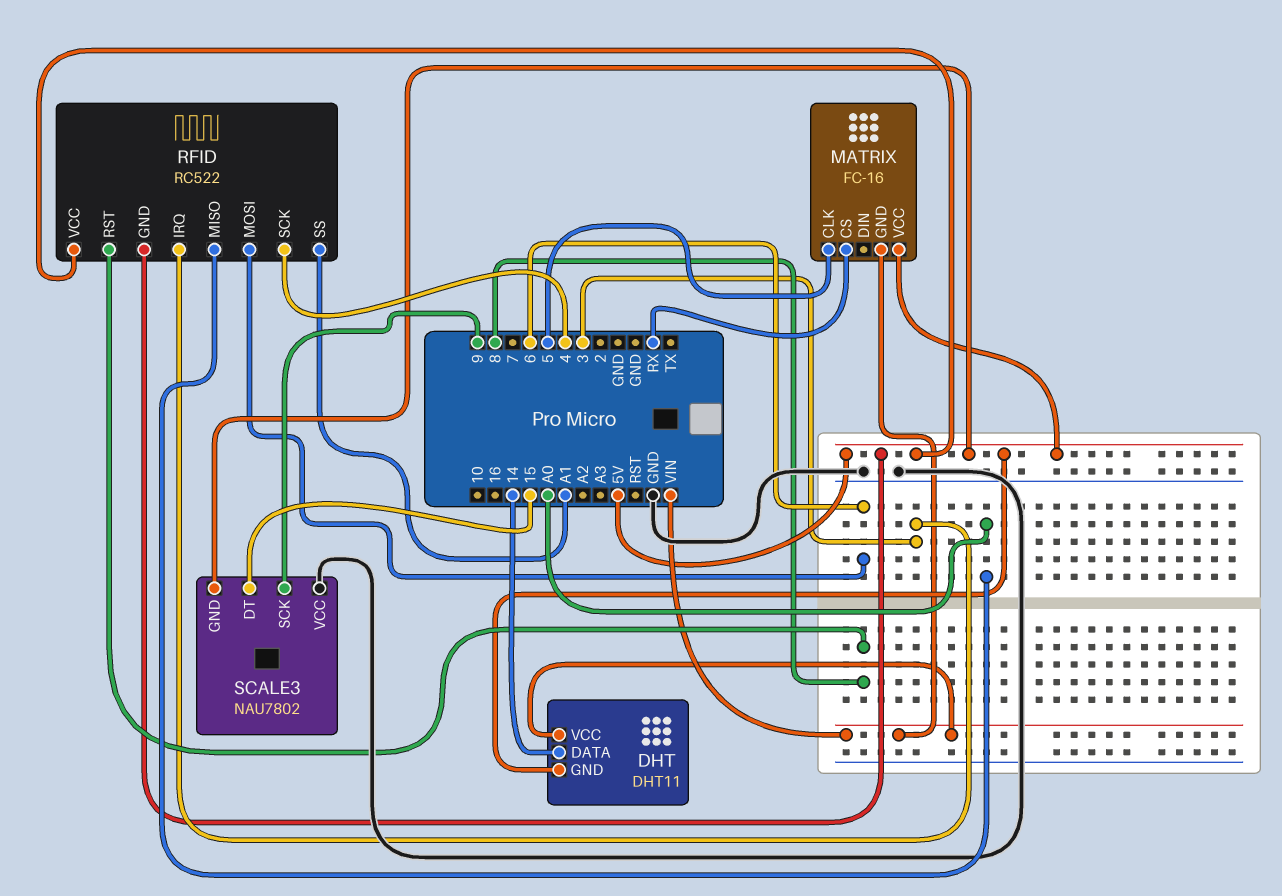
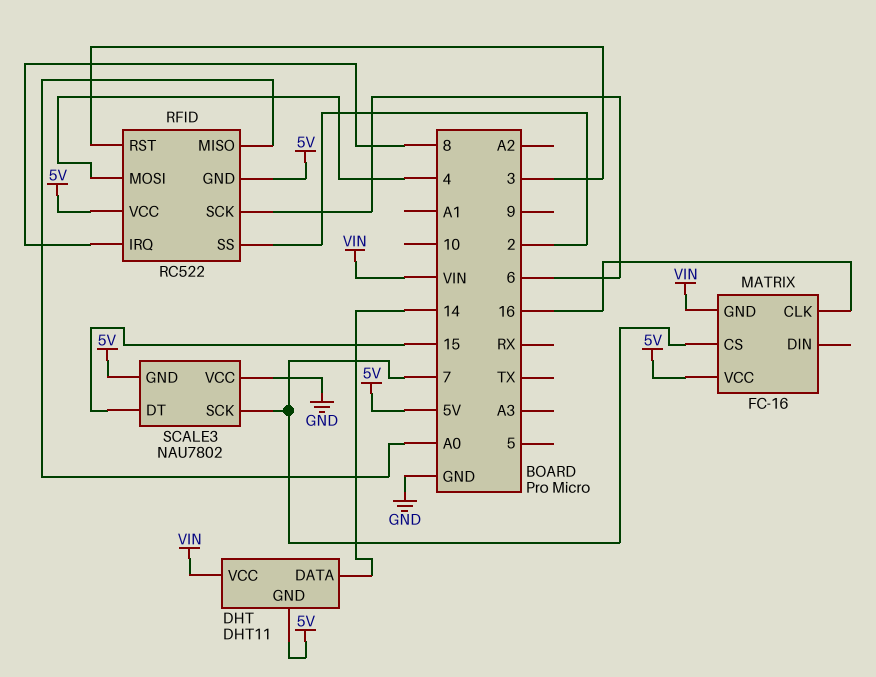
MATRIX pin CLK: 5 -> 16
MATRIX pin CS: RX -> 7
RFID pin IRQ: 3 -> 8
RFID pin MOSI: 6 -> 4
RFID pin RST: 8 -> 3
RFID pin SCK: 4 -> 6
RFID pin SS: A1 -> 2
SCALE3 pin SCK: 9 -> 7

